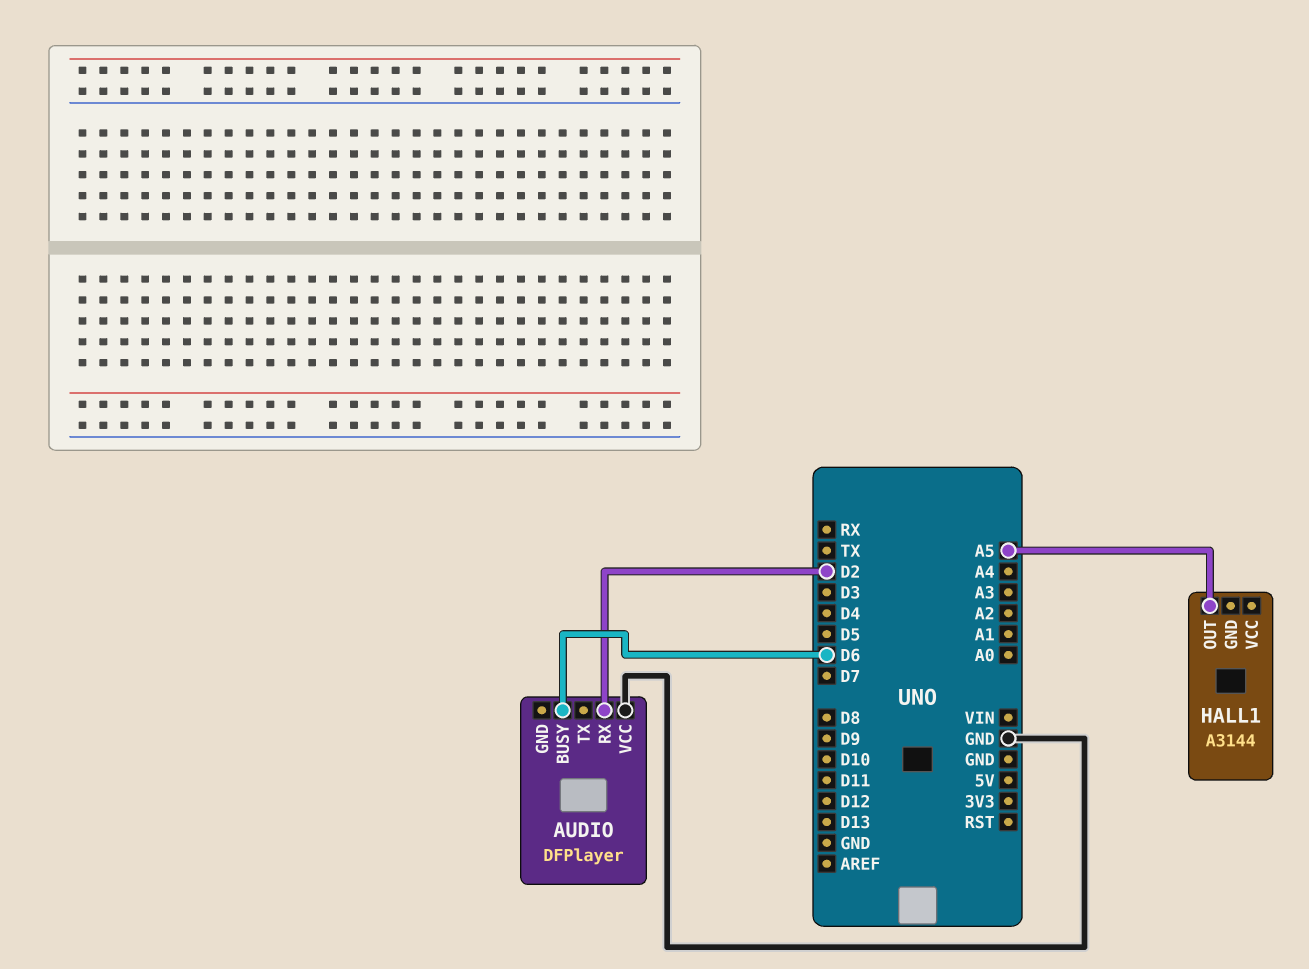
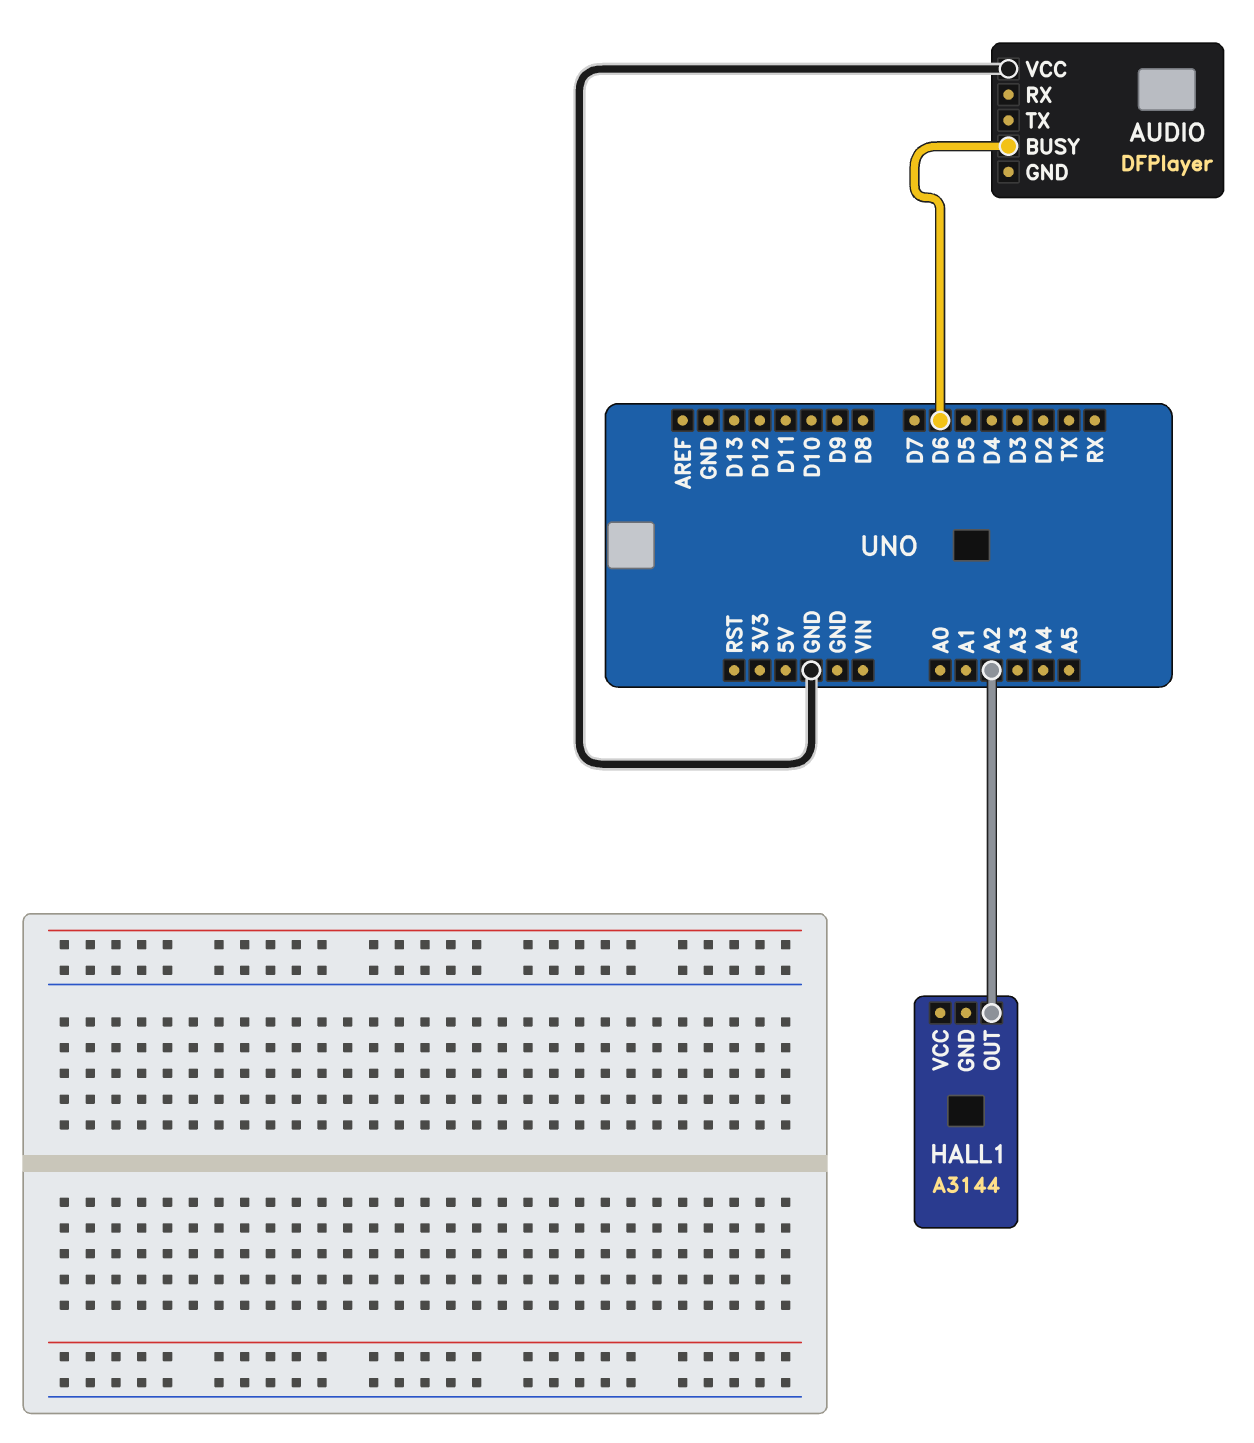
AUDIO pin RX: D2 -> none
HALL1 pin OUT: A5 -> A2

